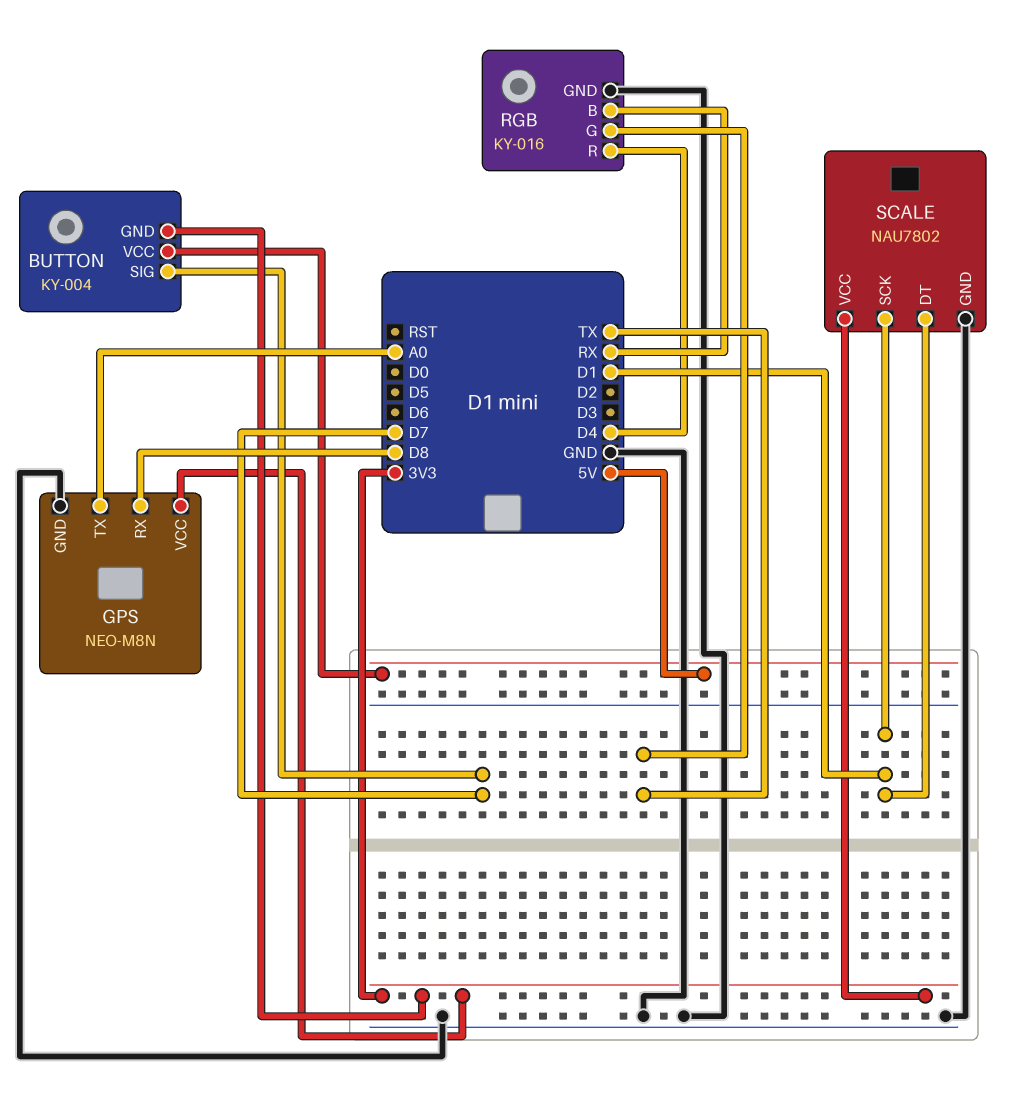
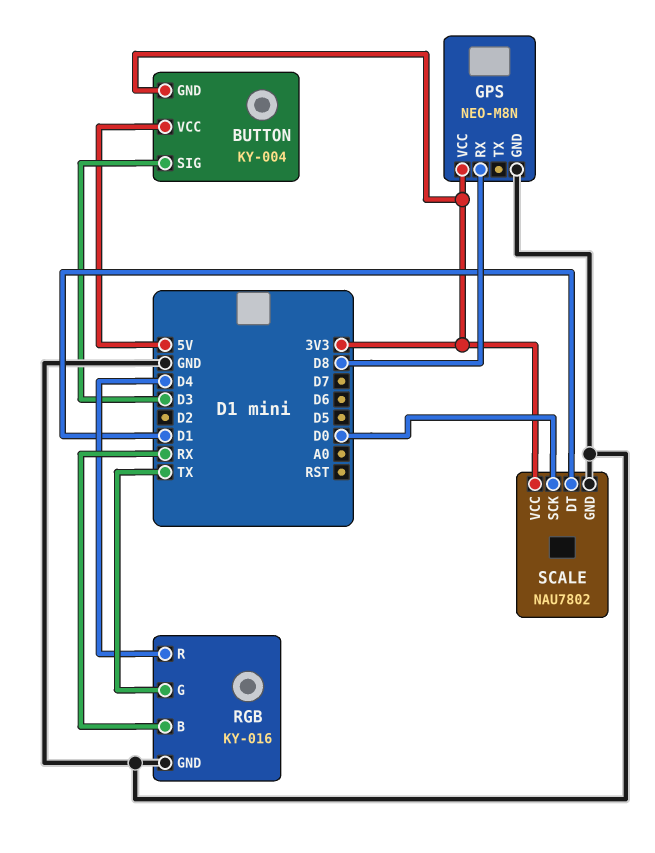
BUTTON pin SIG: D7 -> D3
GPS pin TX: A0 -> none
SCALE pin SCK: D1 -> D0

